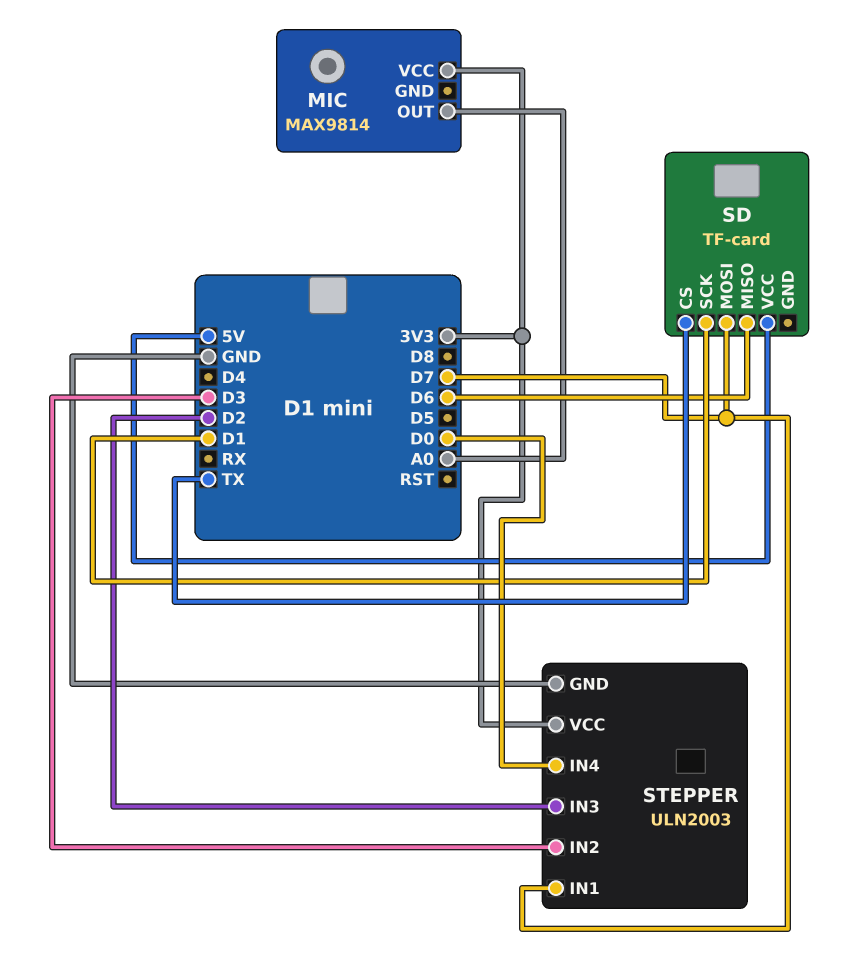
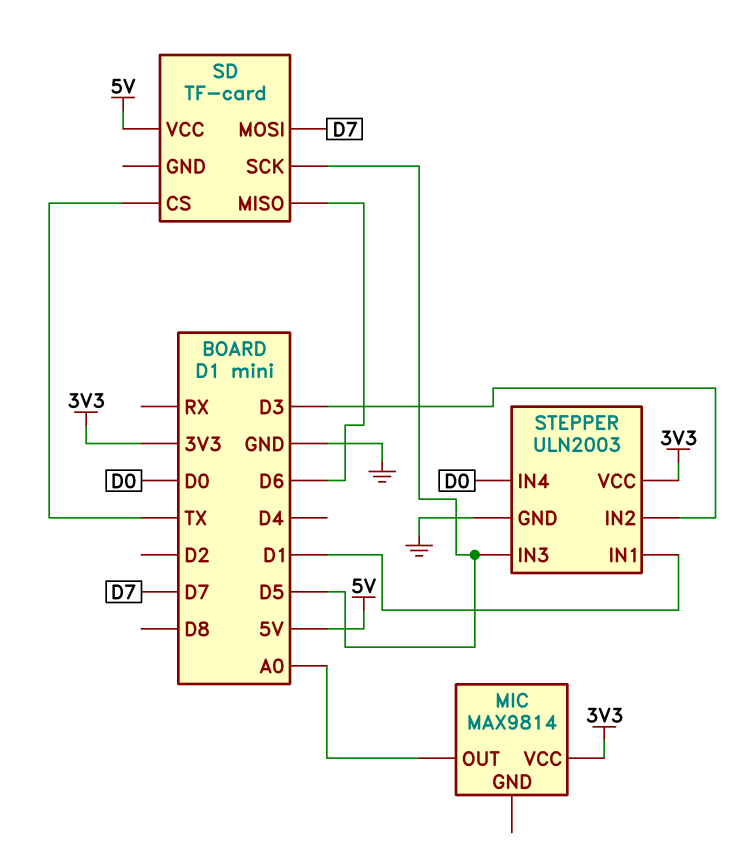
SD pin SCK: D1 -> D5
STEPPER pin IN1: D7 -> D1
STEPPER pin IN3: D2 -> D5

